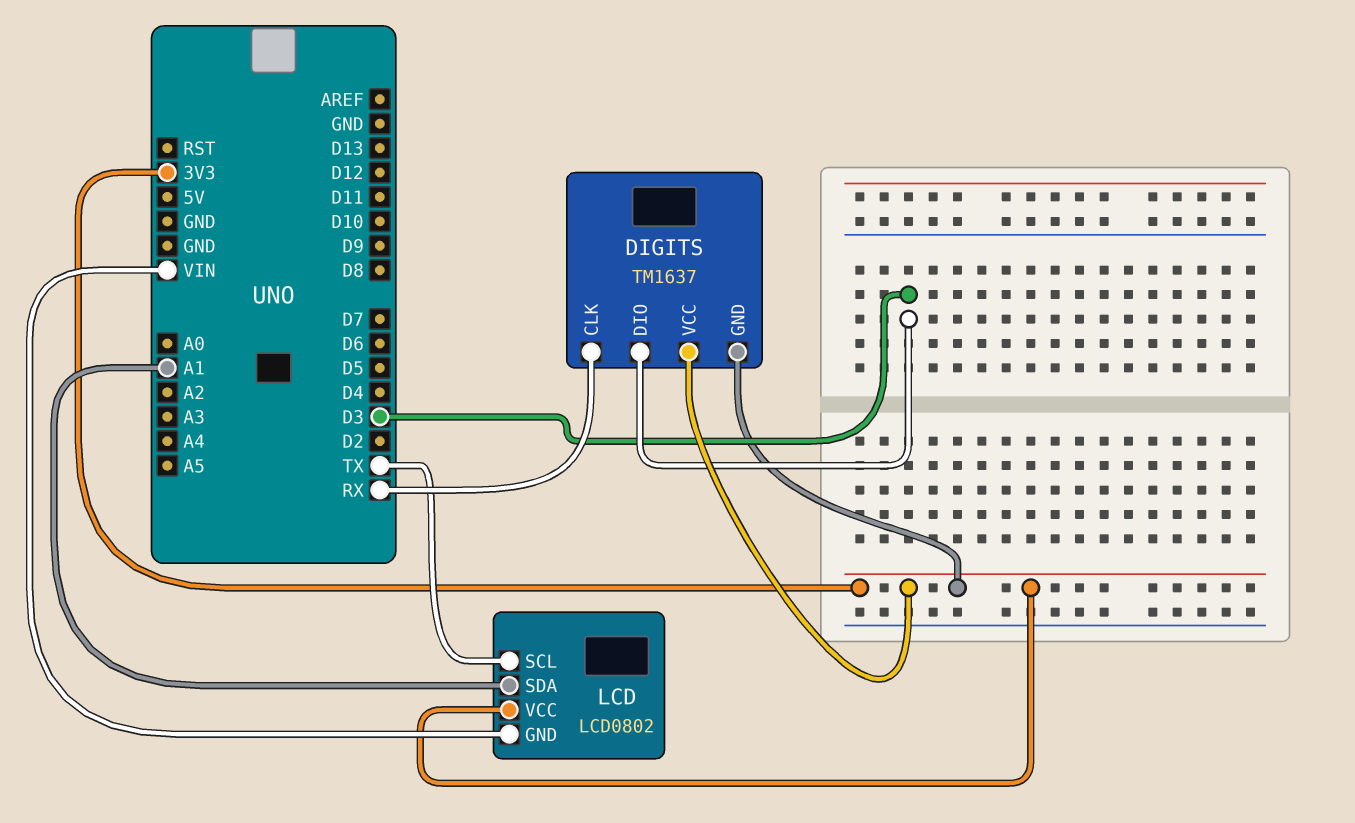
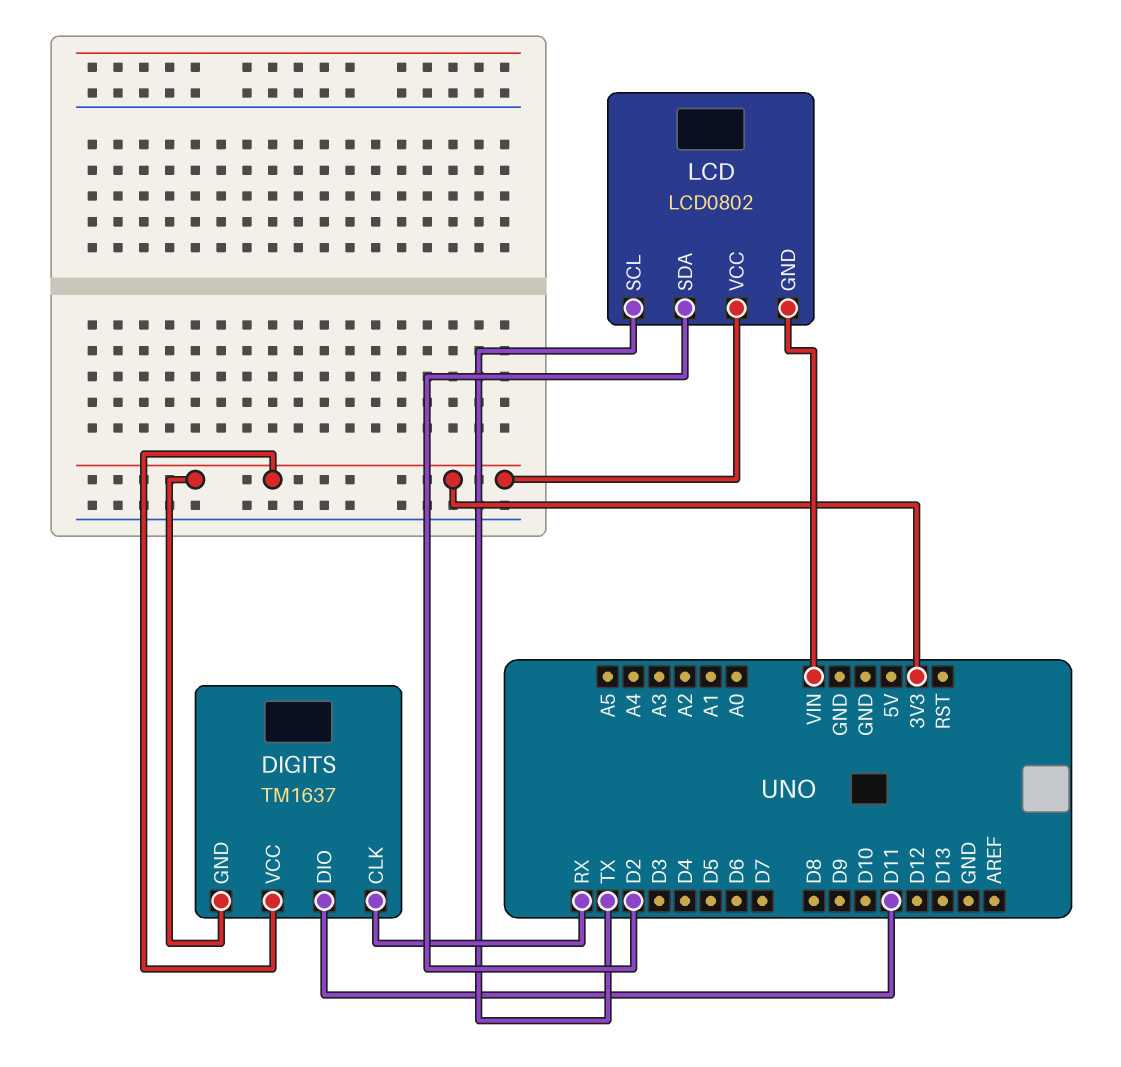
DIGITS pin DIO: D3 -> D11
LCD pin SDA: A1 -> D2

